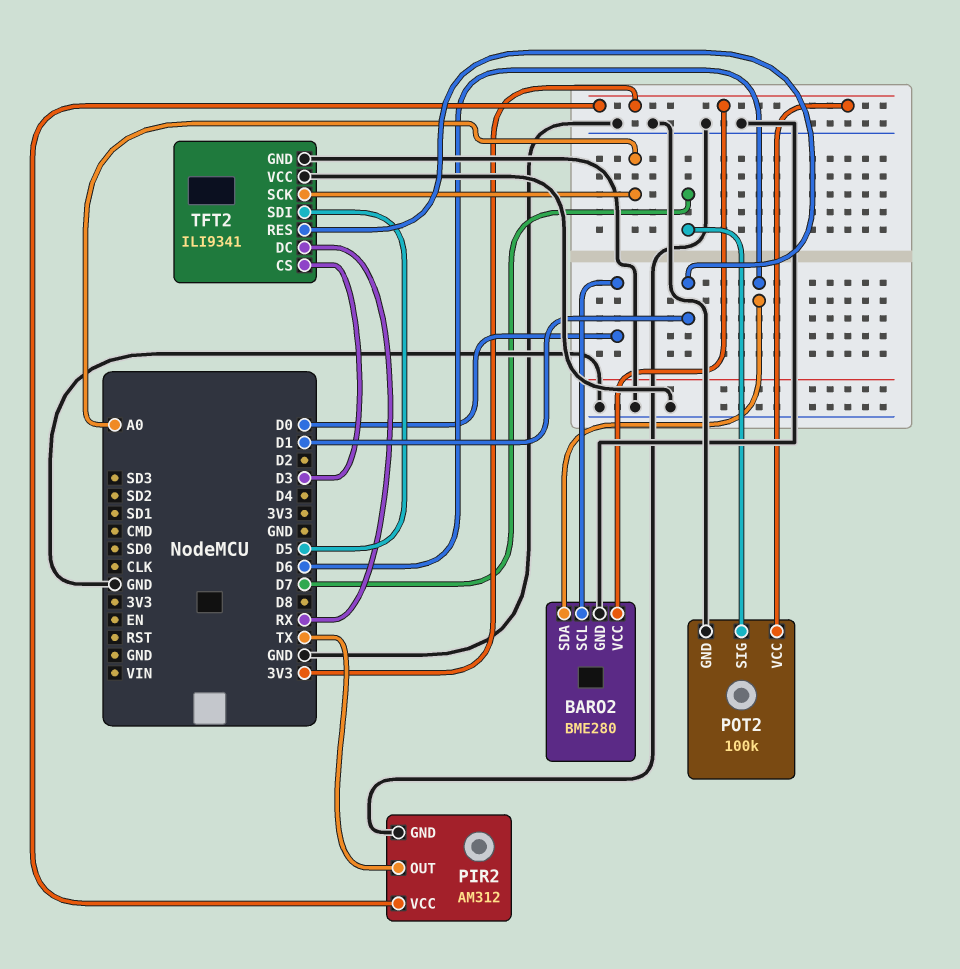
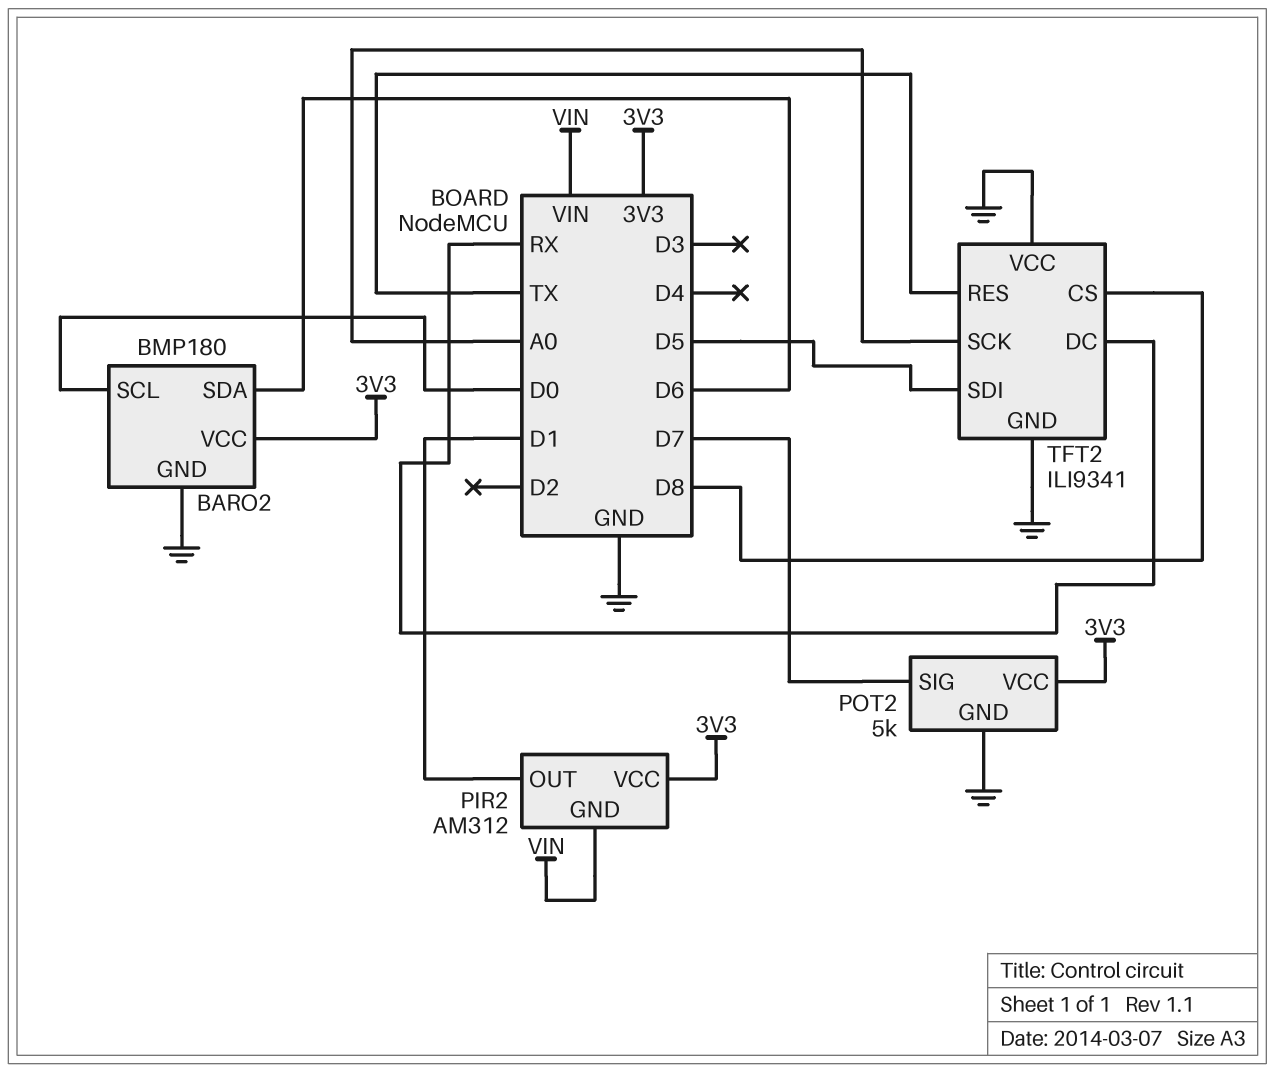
BARO2: BME280 -> BMP180
PIR2 pin GND: GND -> VIN
PIR2 pin OUT: TX -> D1
POT2: 100k -> 5k
TFT2 pin CS: D3 -> D8
TFT2 pin RES: D1 -> TX

